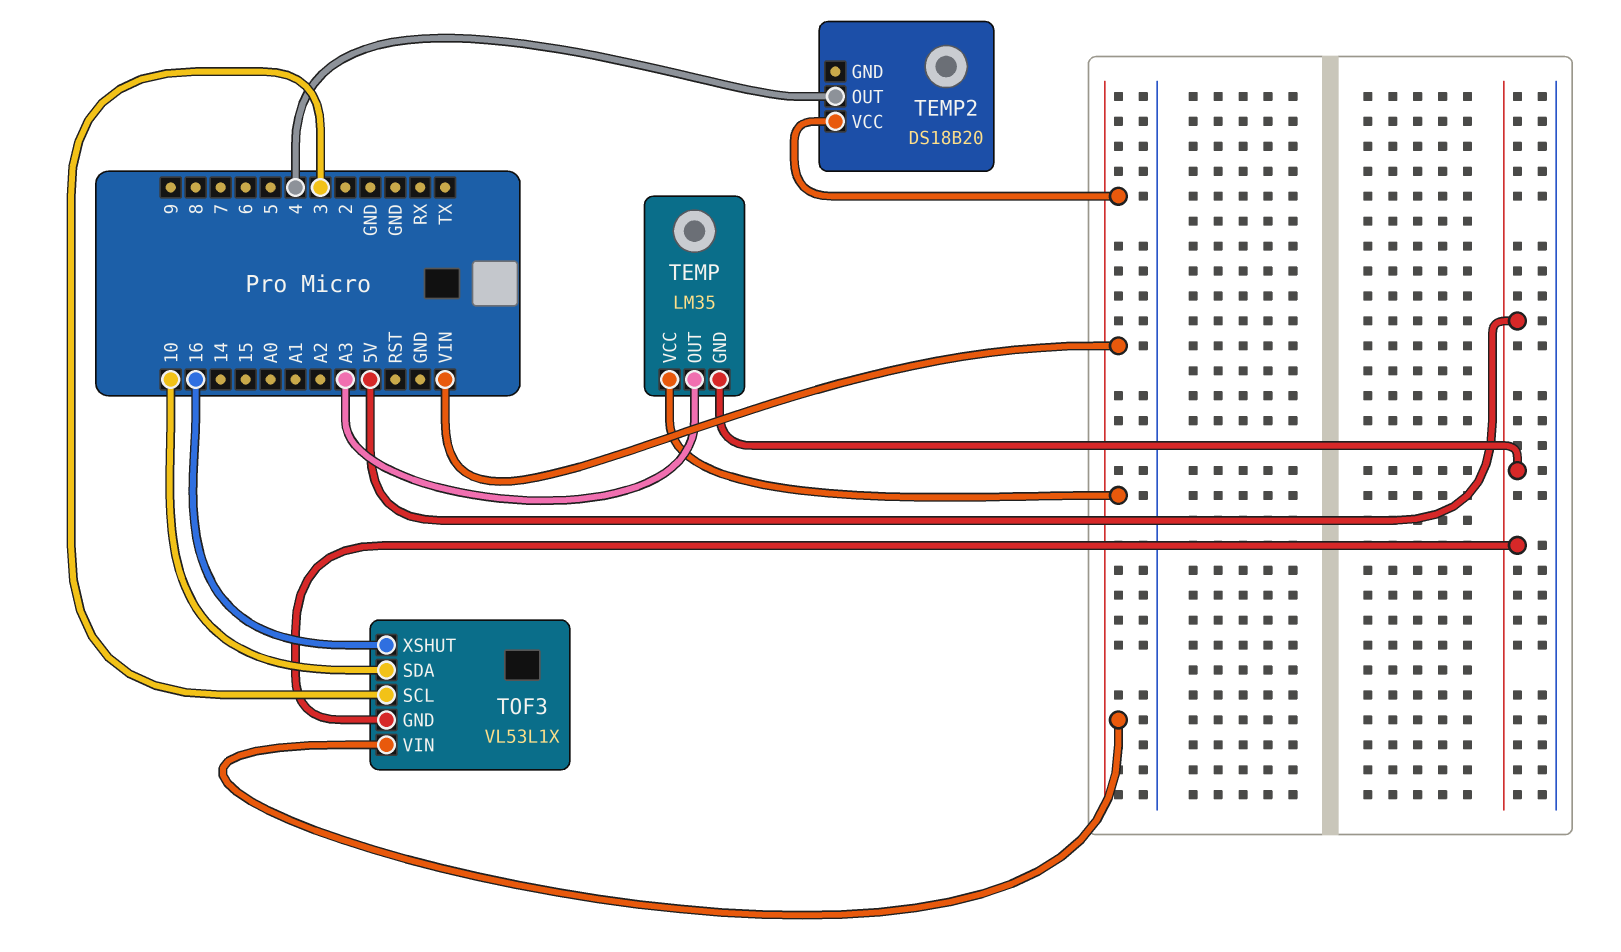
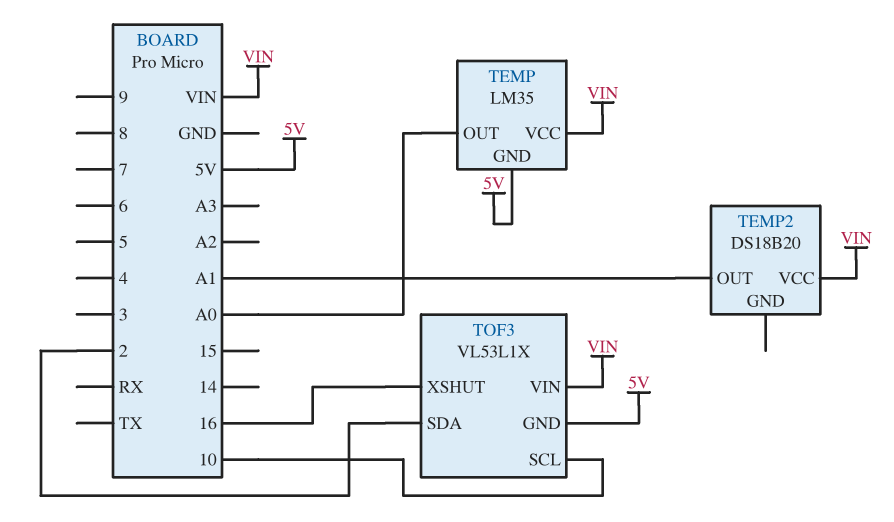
TEMP pin OUT: A3 -> A0
TEMP2 pin OUT: 4 -> A1
TOF3 pin SCL: 3 -> 10
TOF3 pin SDA: 10 -> 2

